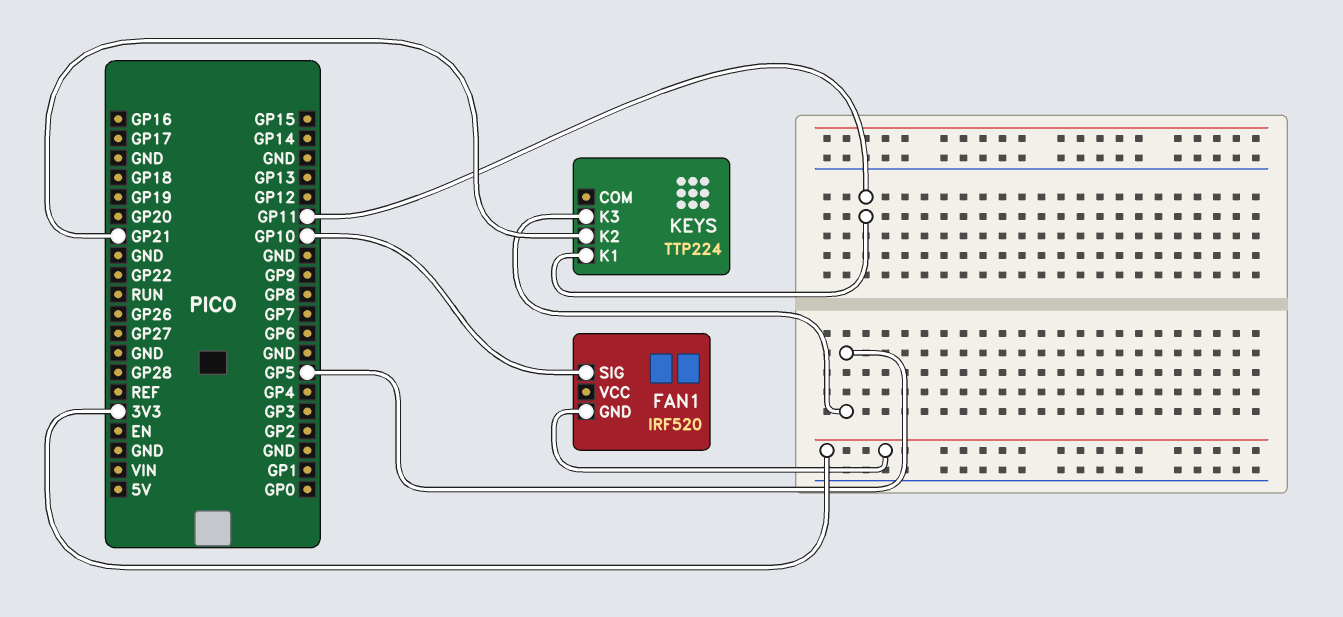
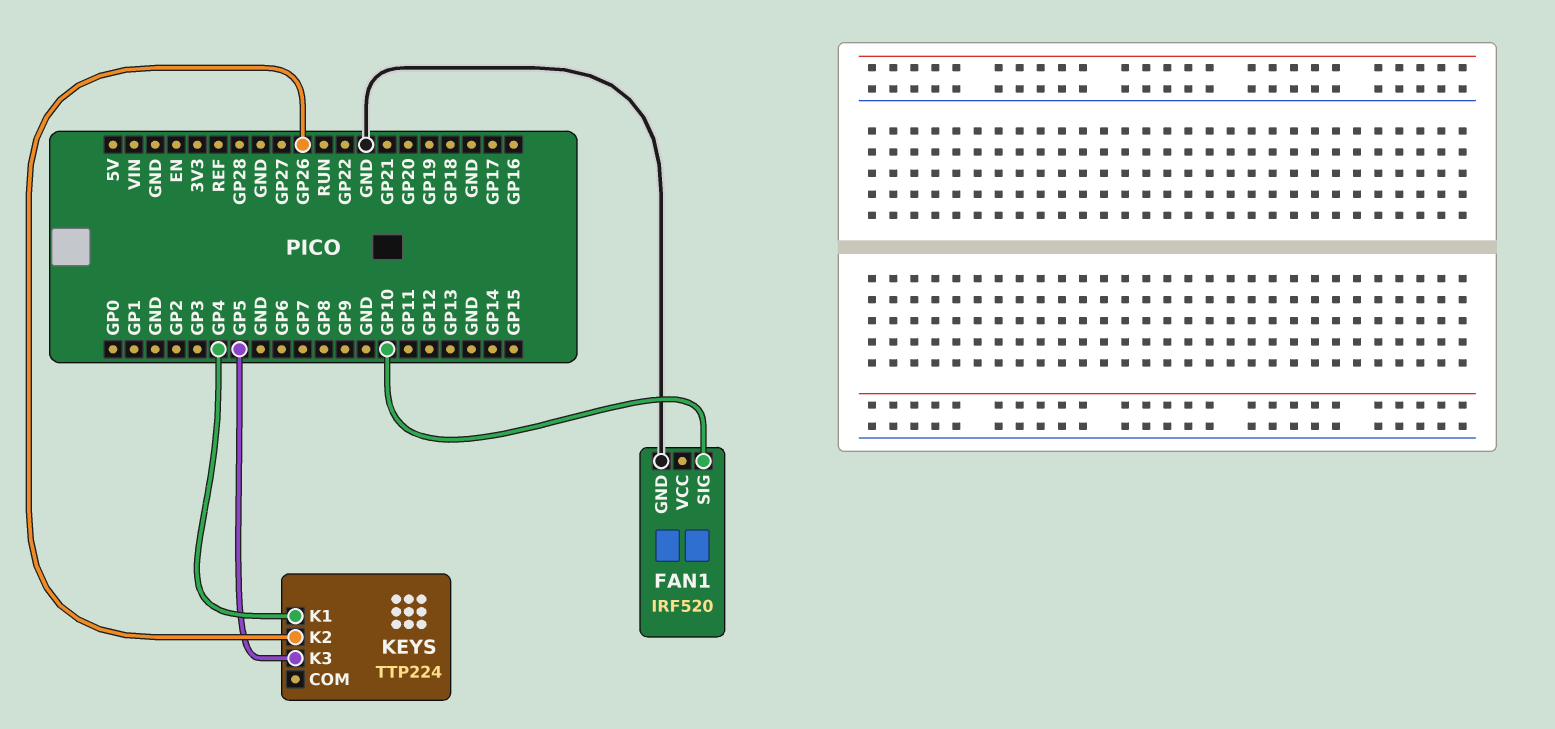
FAN1 pin GND: 3V3 -> GND
KEYS pin K1: GP11 -> GP4
KEYS pin K2: GP21 -> GP26

